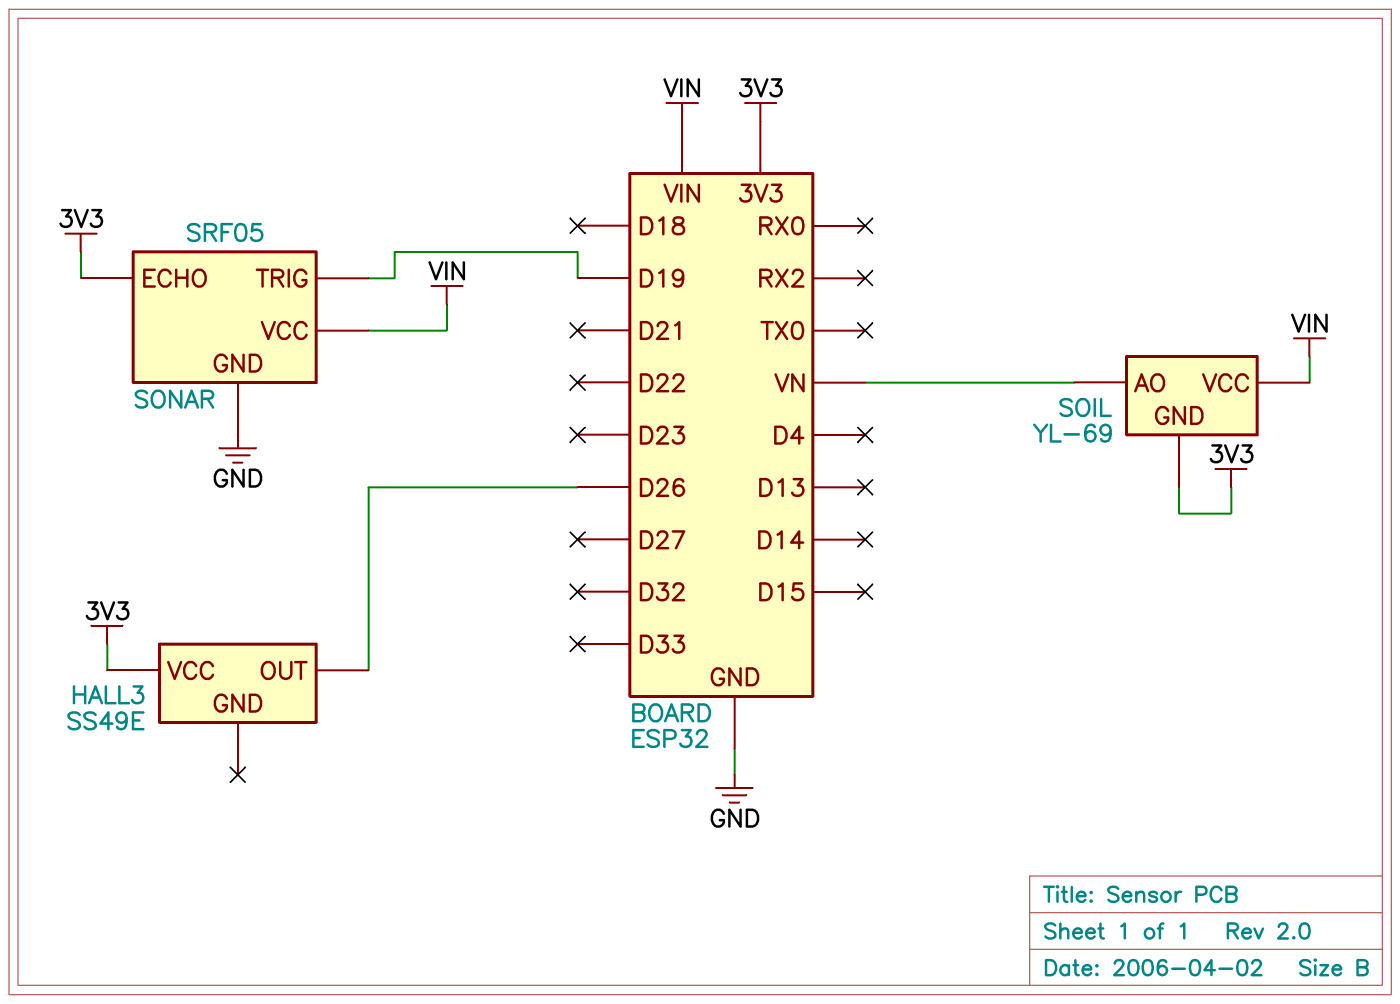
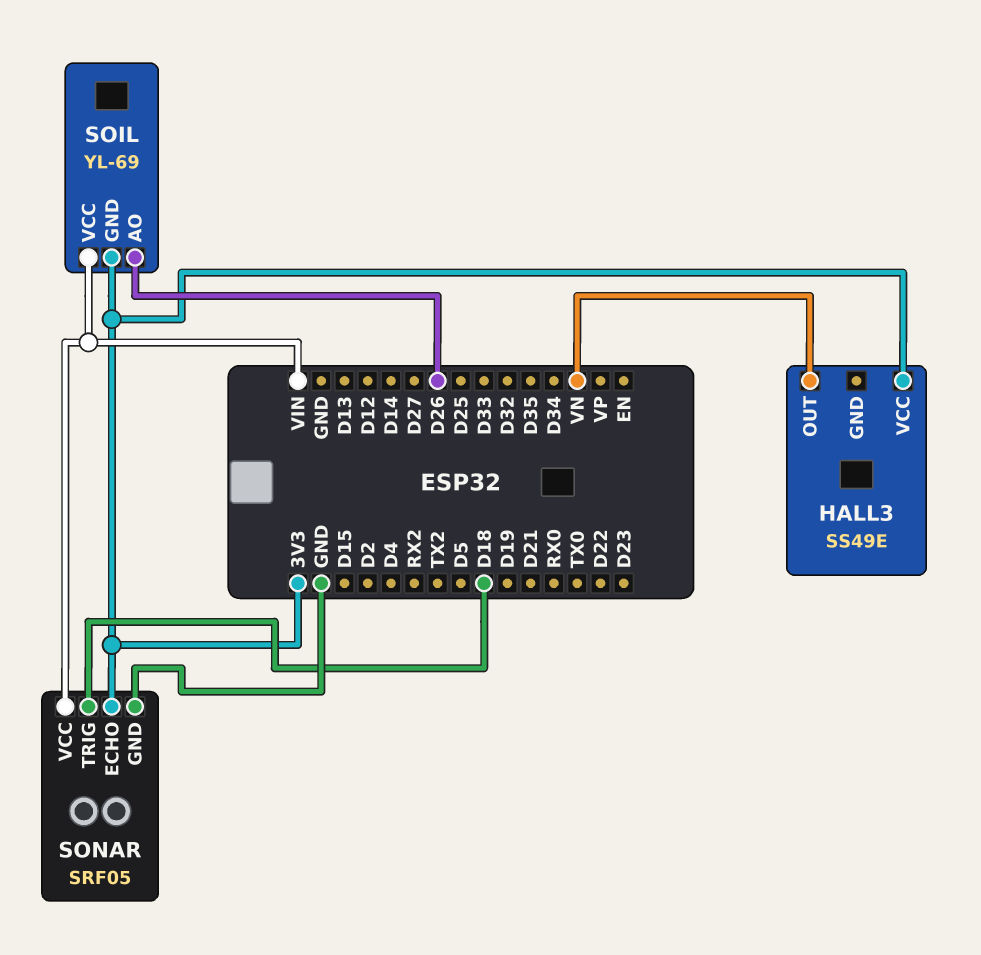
HALL3 pin OUT: D26 -> VN
SOIL pin AO: VN -> D26
SONAR pin TRIG: D19 -> D18

